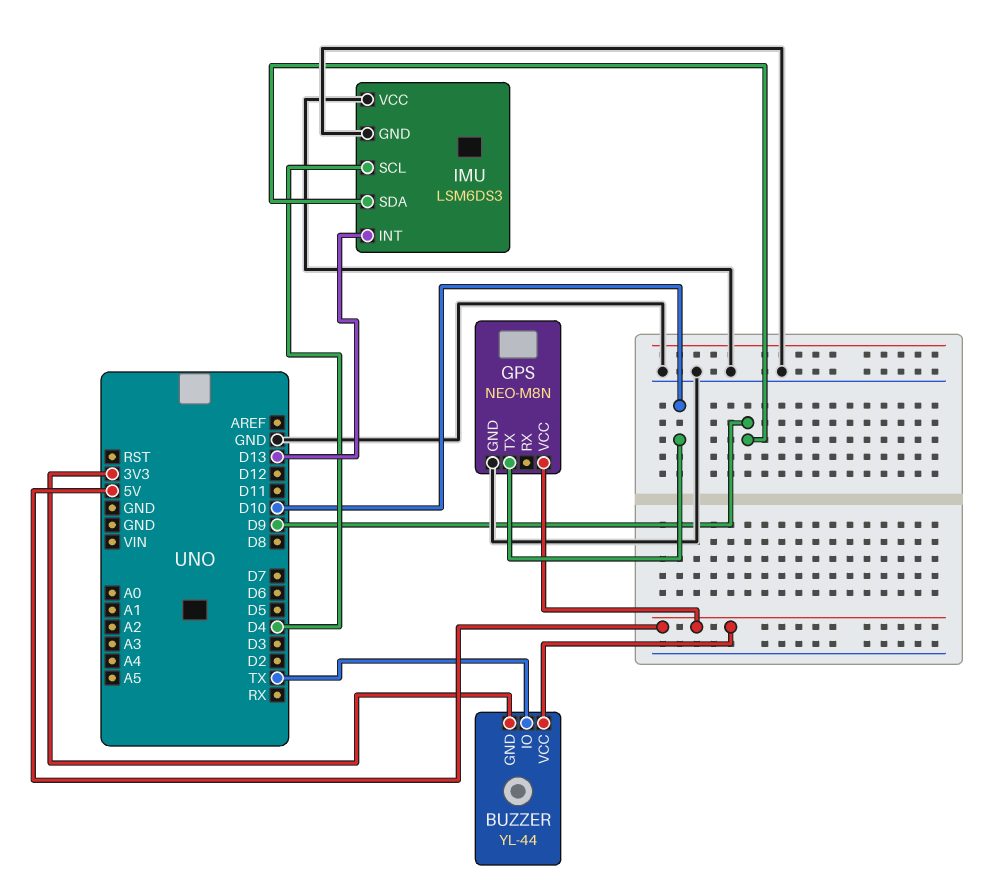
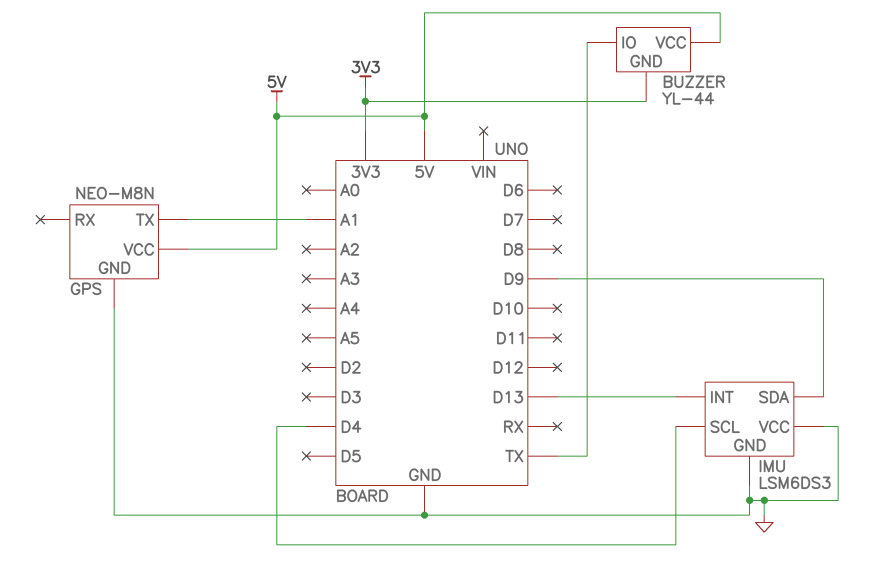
GPS pin TX: D10 -> A1

